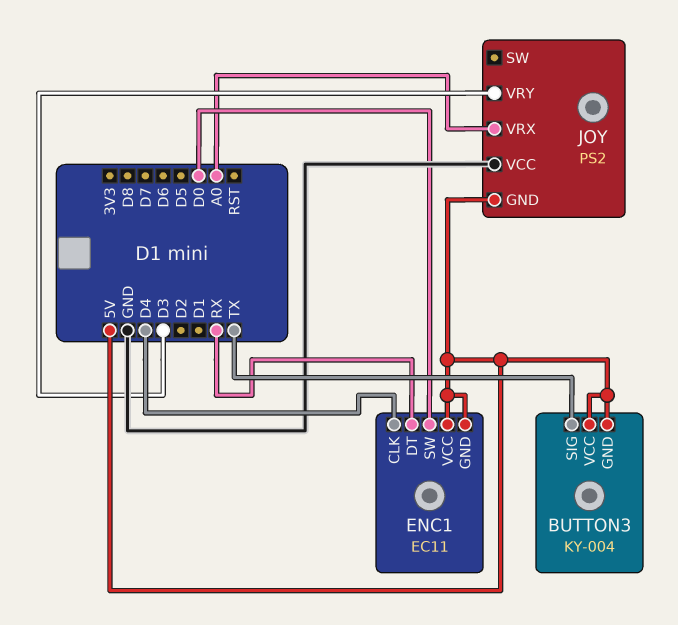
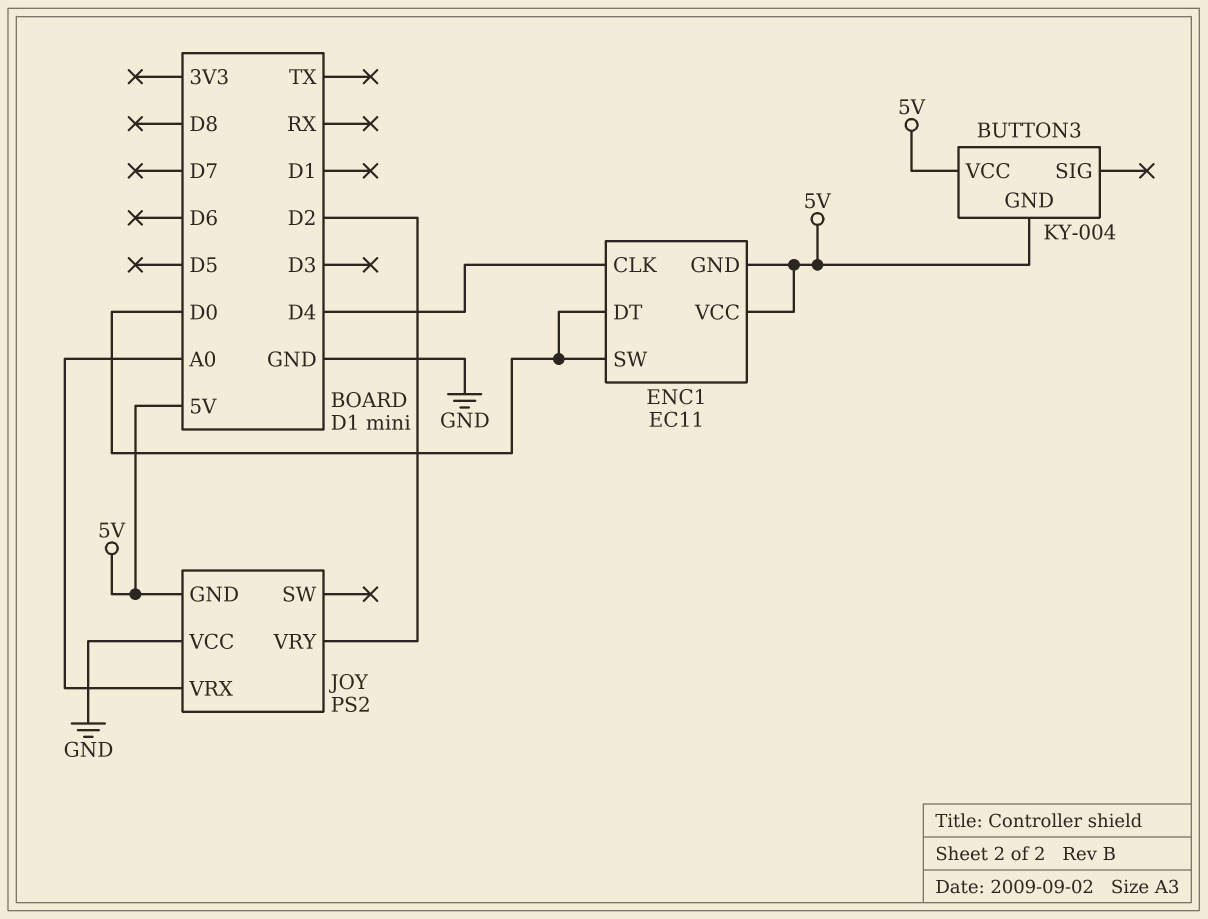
BUTTON3 pin SIG: TX -> none
ENC1 pin DT: RX -> D0
JOY pin VRY: D3 -> D2

